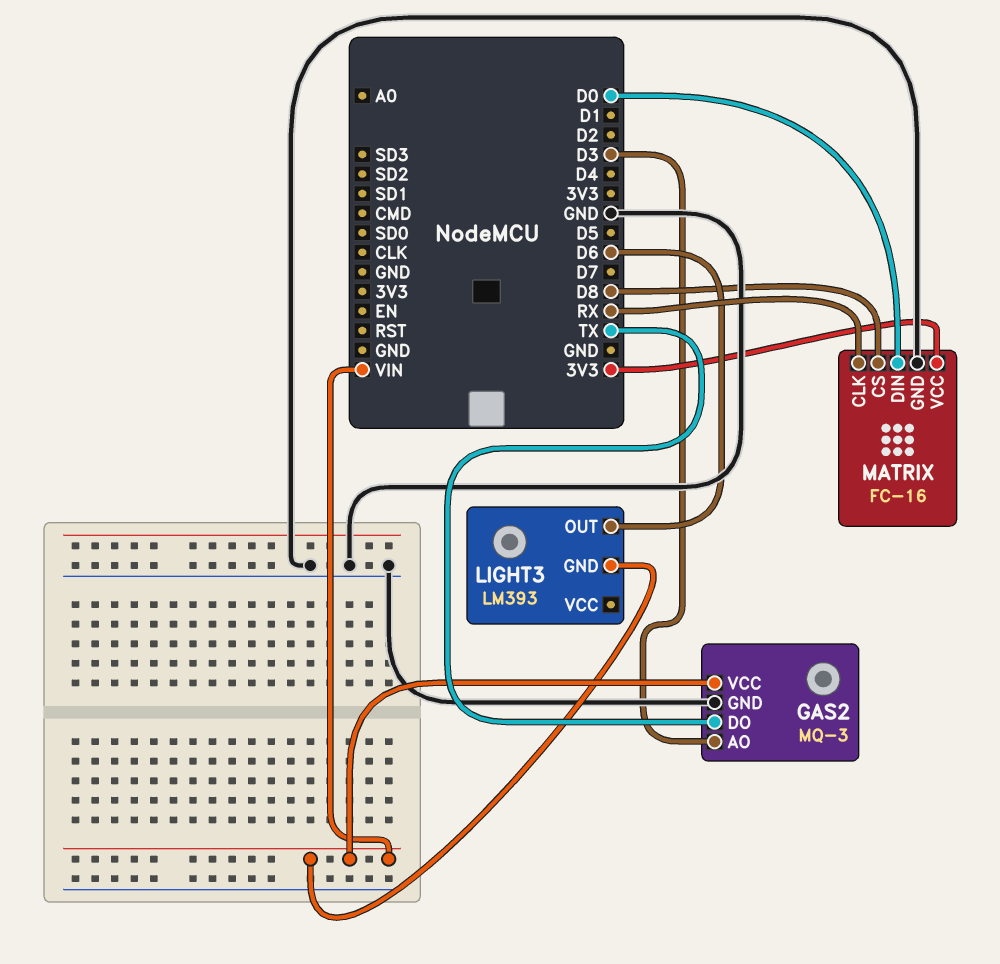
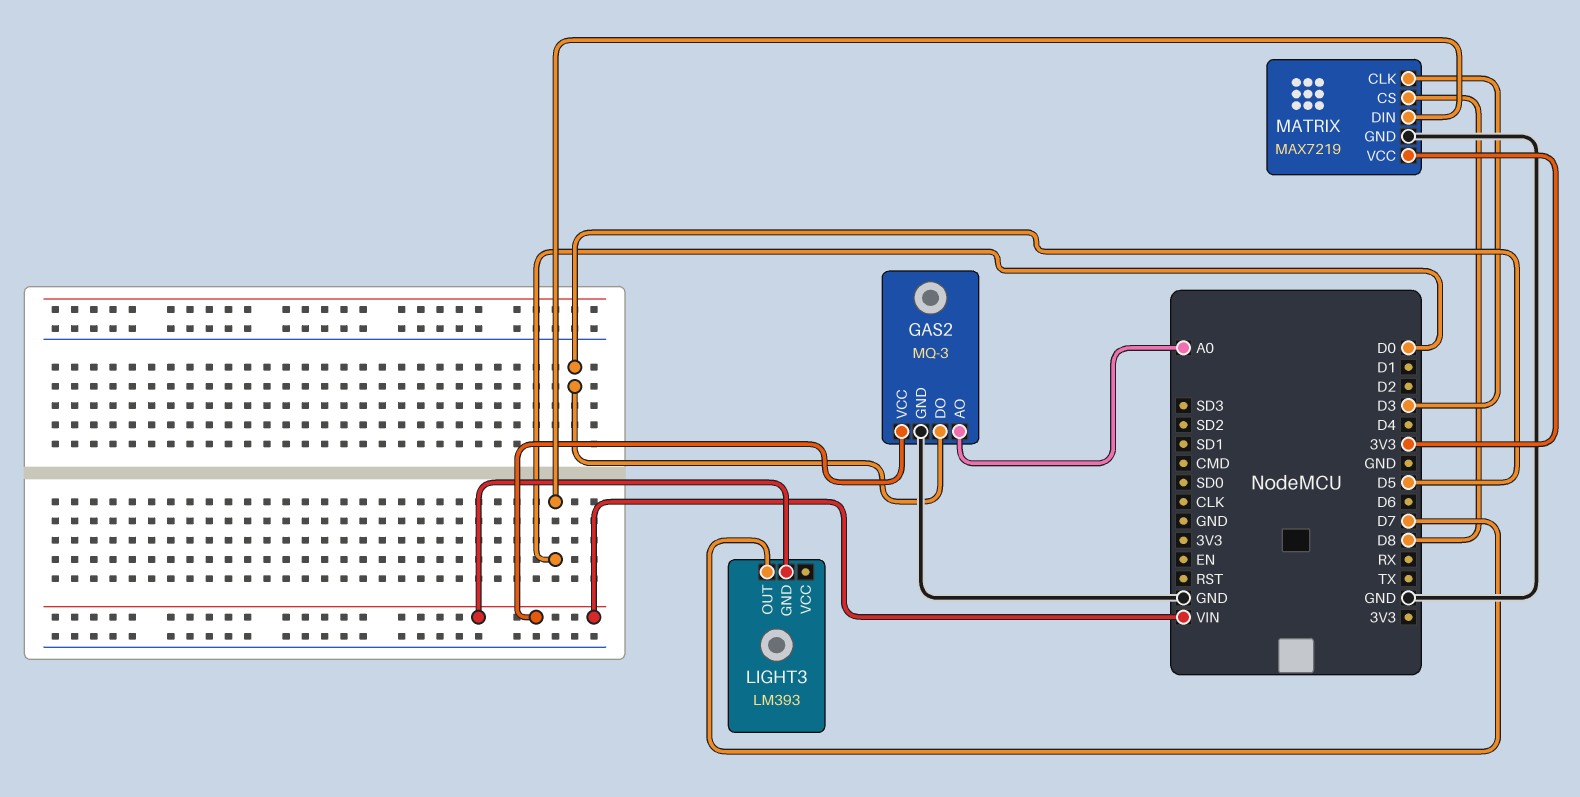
GAS2 pin AO: D3 -> A0
GAS2 pin DO: TX -> D5
LIGHT3 pin OUT: D6 -> D7
MATRIX: FC-16 -> MAX7219
MATRIX pin CLK: RX -> D3

